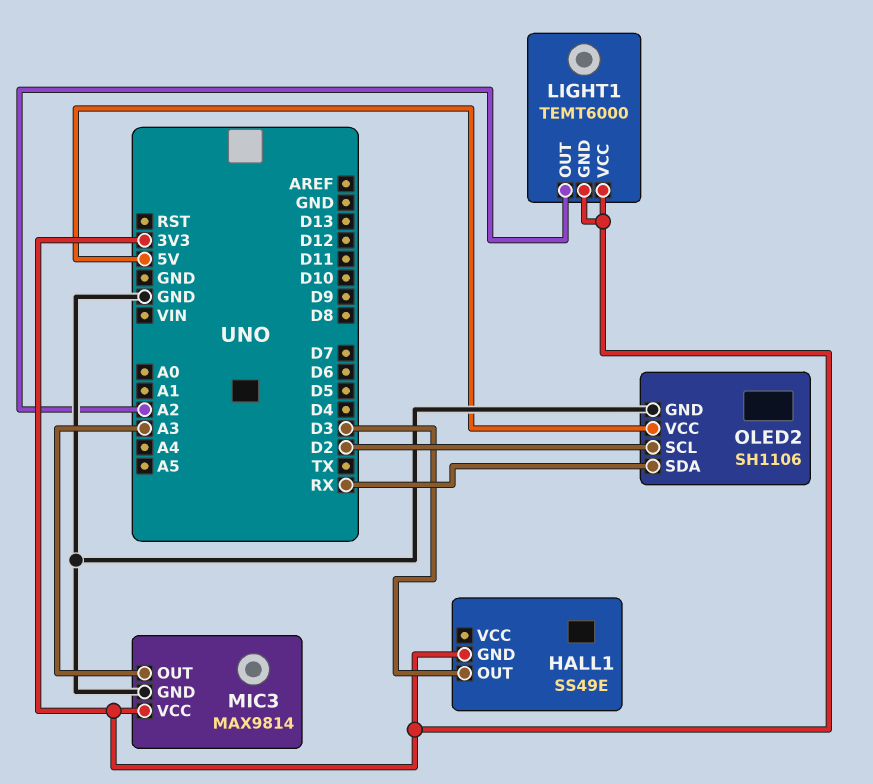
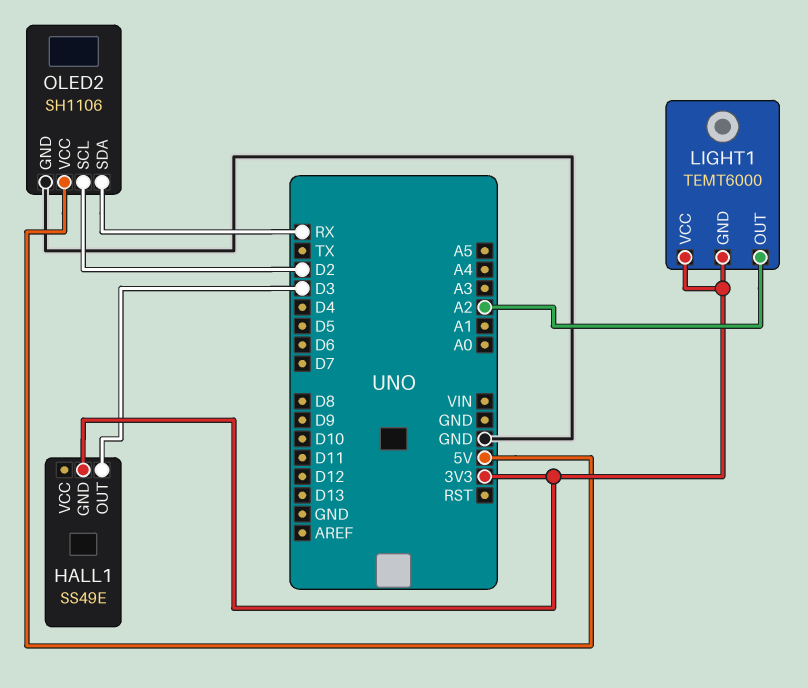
MIC3: MAX9814 -> none
MIC3 pin GND: GND -> none
MIC3 pin OUT: A3 -> none
MIC3 pin VCC: 3V3 -> none

